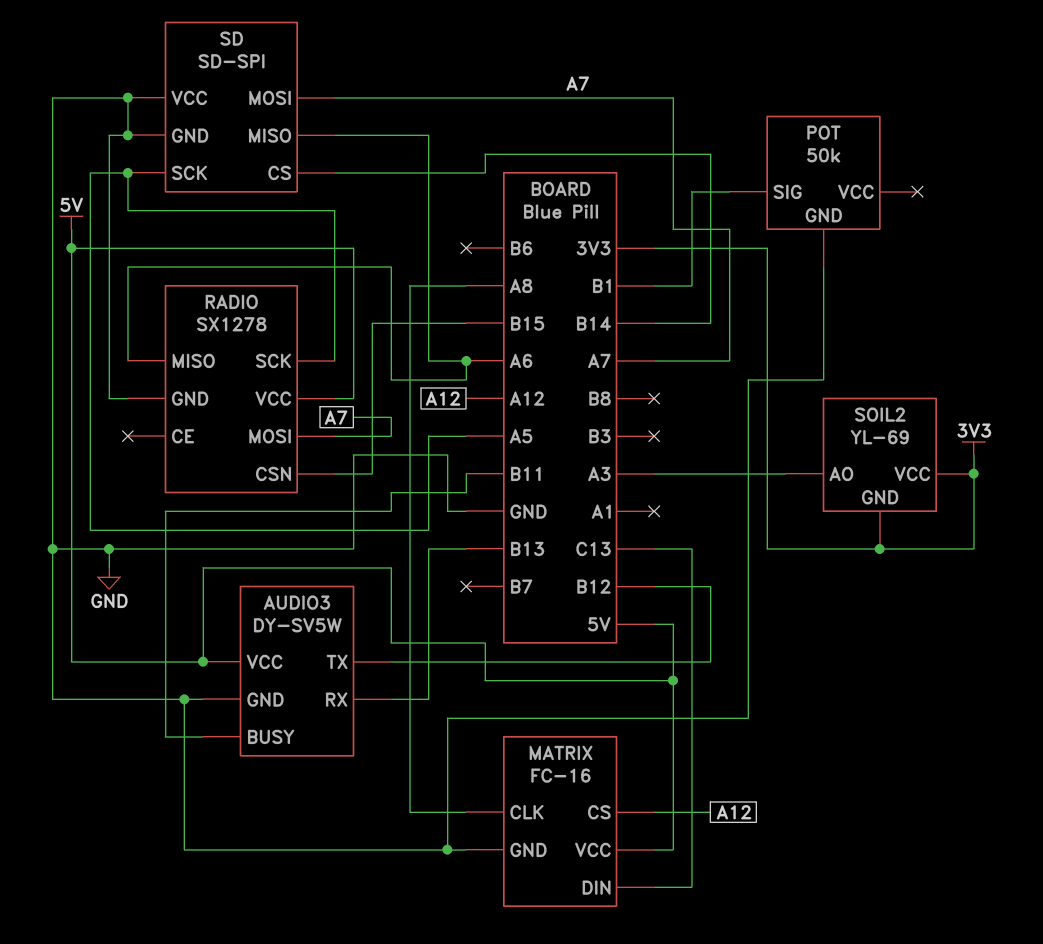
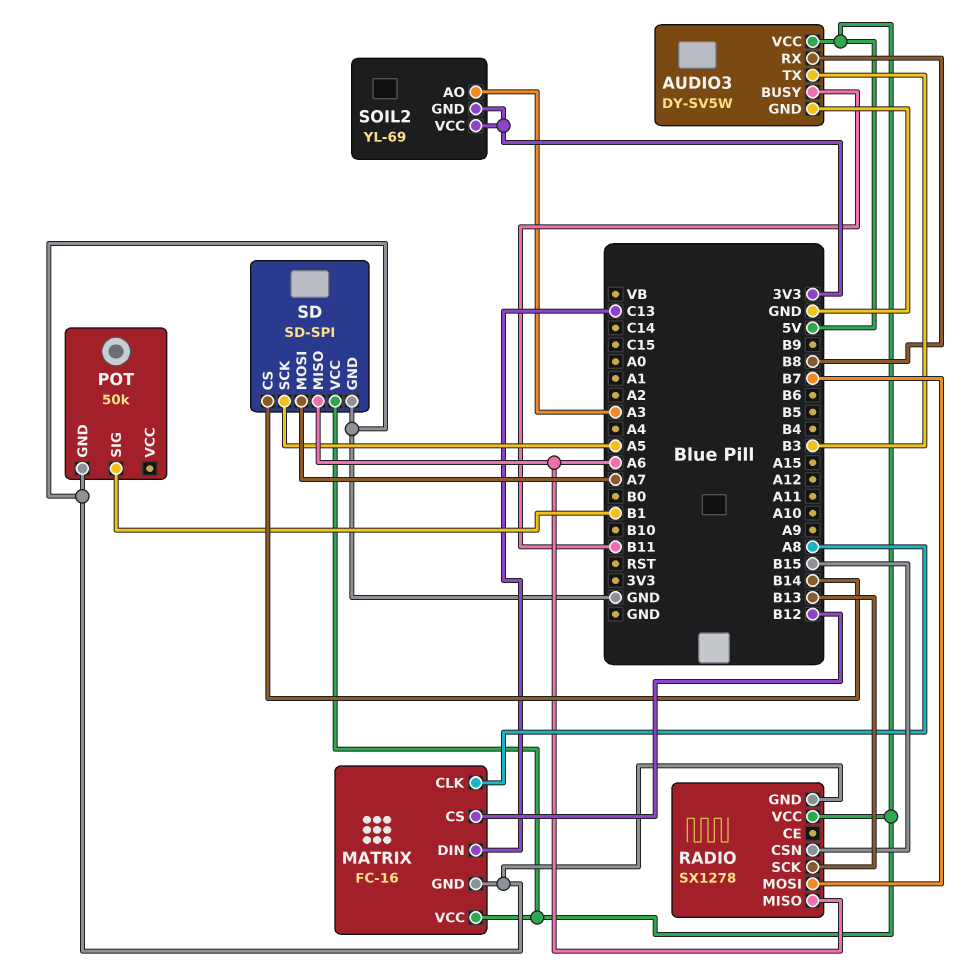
AUDIO3 pin RX: B13 -> B8
AUDIO3 pin TX: B12 -> B3
MATRIX pin CS: A12 -> B12
RADIO pin MOSI: A7 -> B7
RADIO pin SCK: A5 -> B13
SD pin VCC: GND -> 5V

